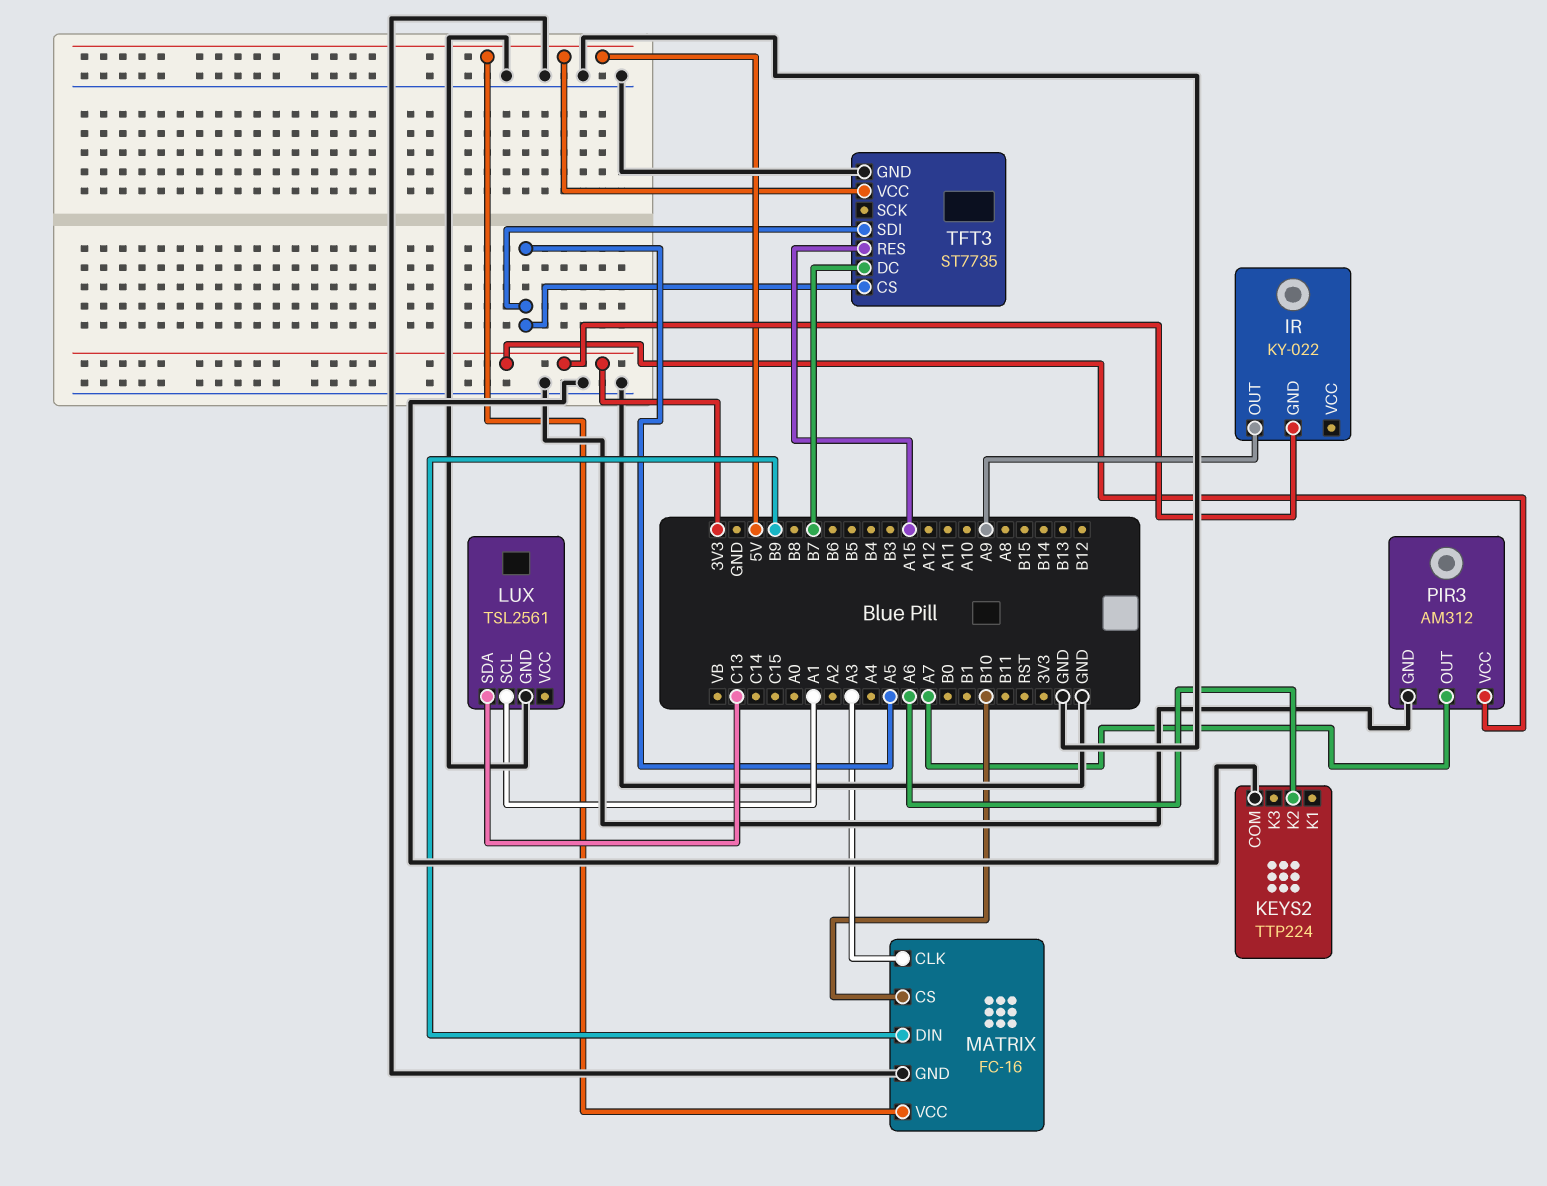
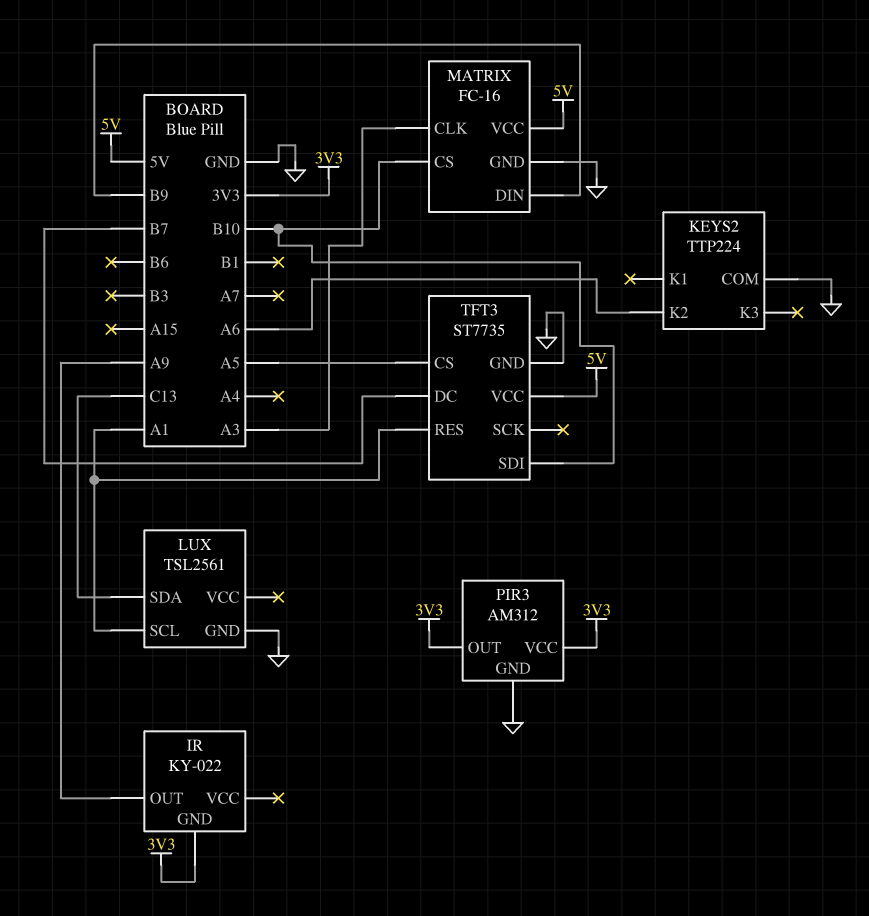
PIR3 pin OUT: A7 -> 3V3
TFT3 pin RES: A15 -> A1
TFT3 pin SDI: A5 -> B10

